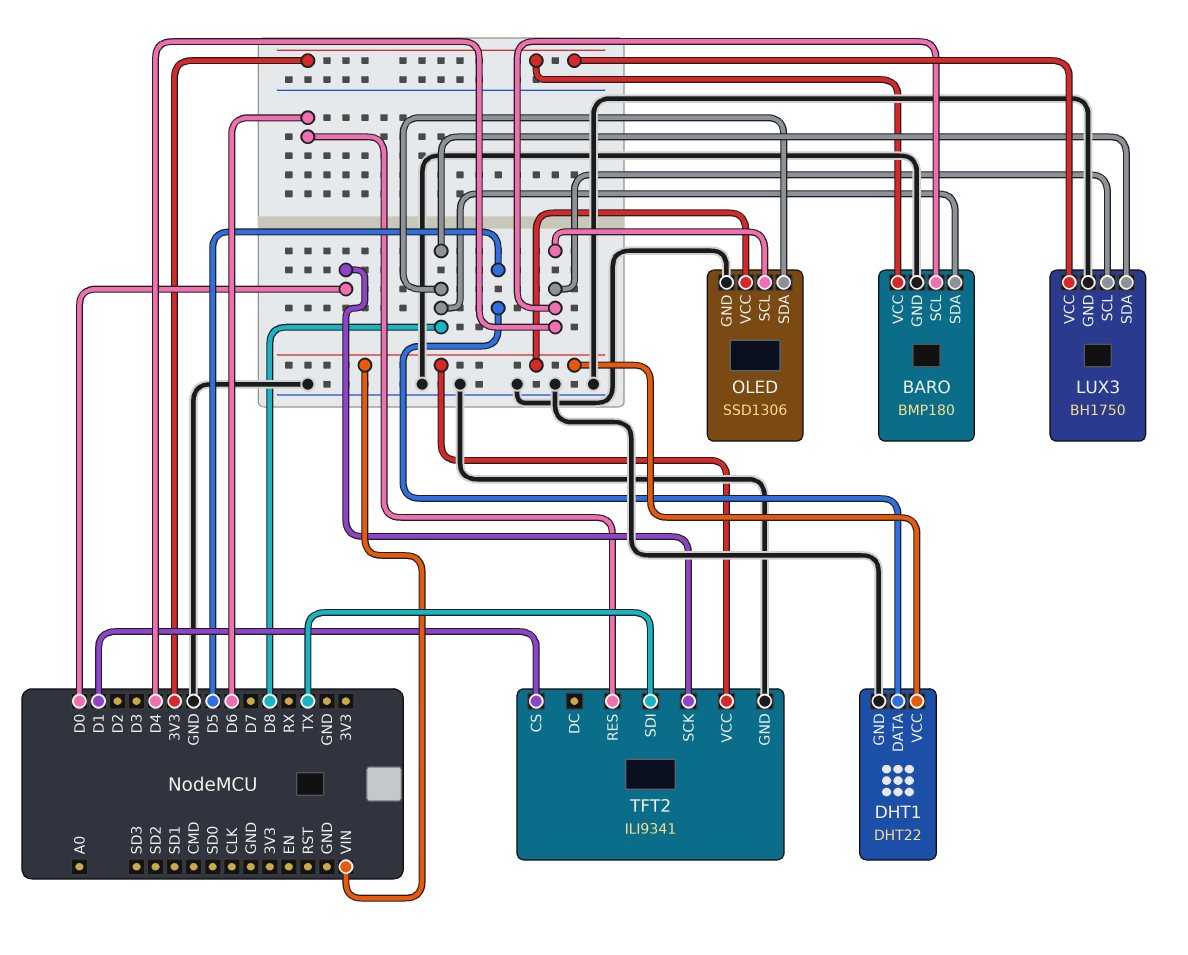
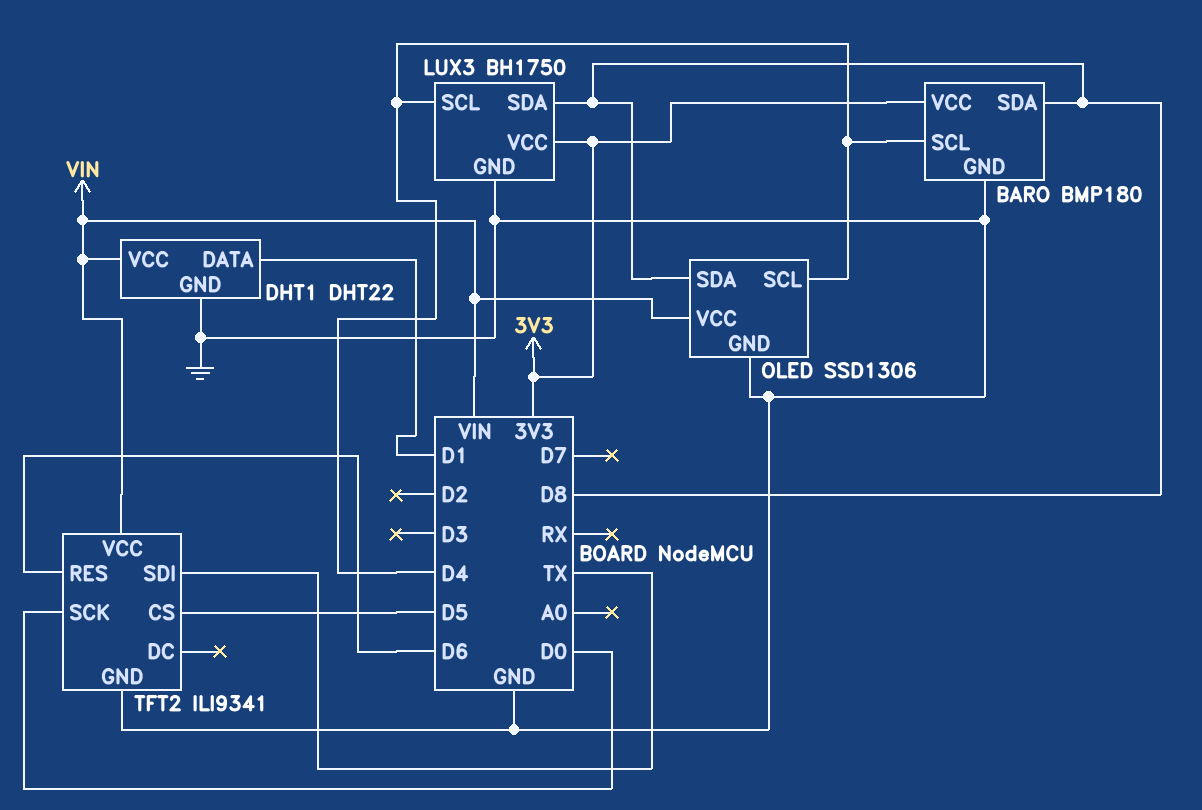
DHT1 pin DATA: D5 -> D1
TFT2 pin CS: D1 -> D5

